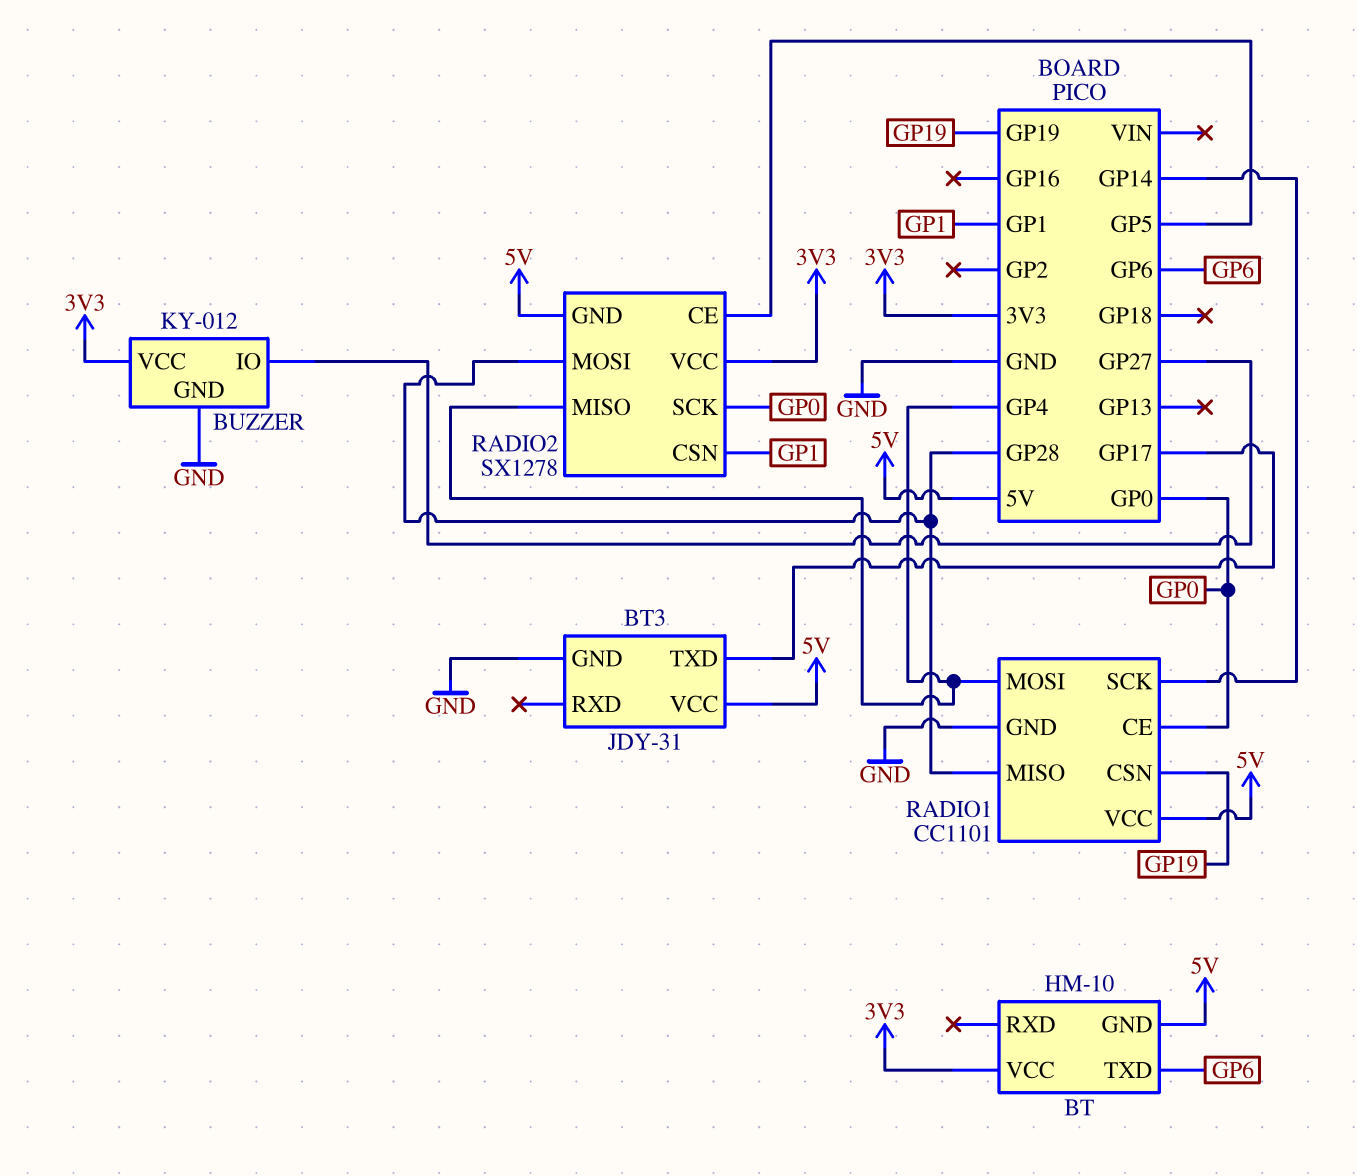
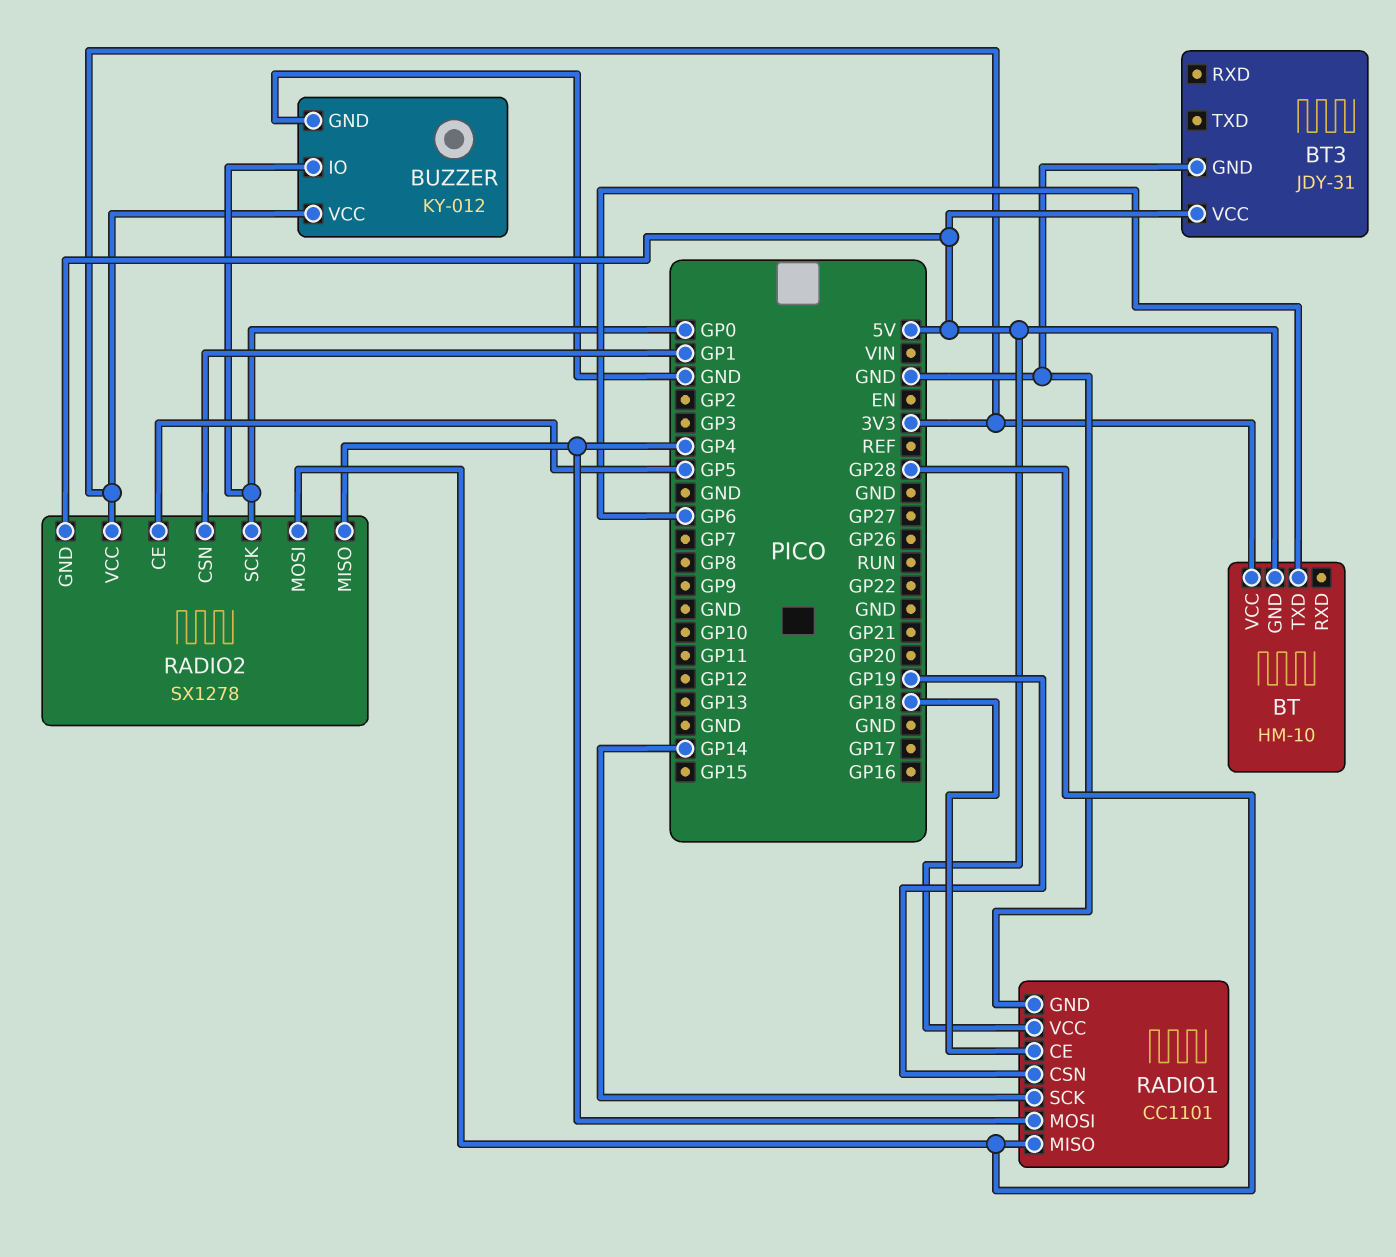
BT3 pin TXD: GP17 -> none
BUZZER pin IO: GP27 -> GP0
RADIO1 pin CE: GP0 -> GP18

